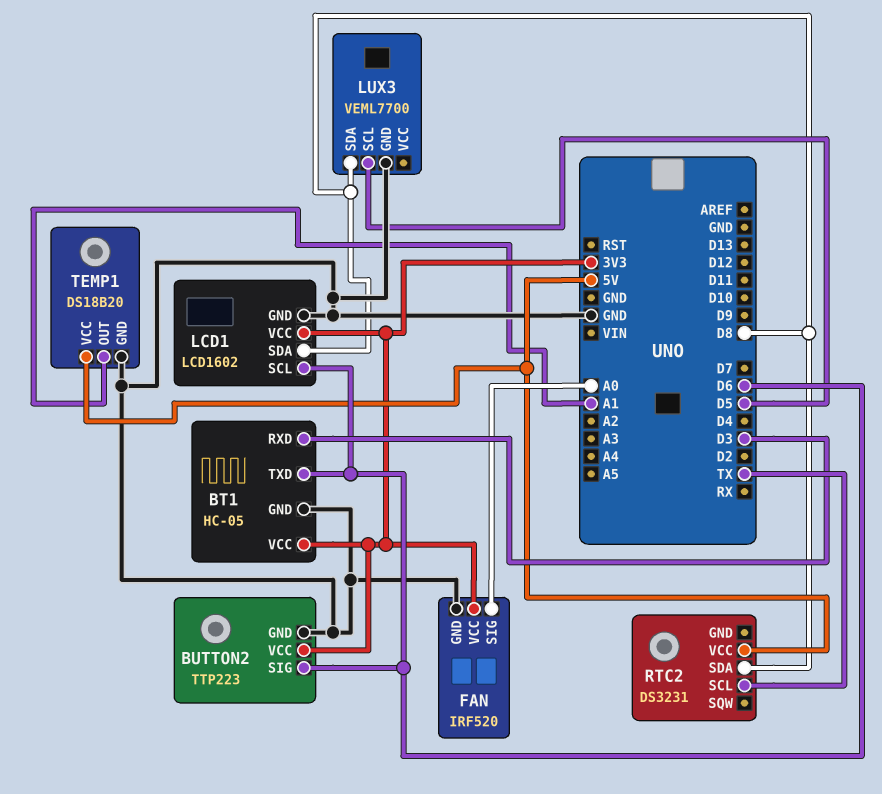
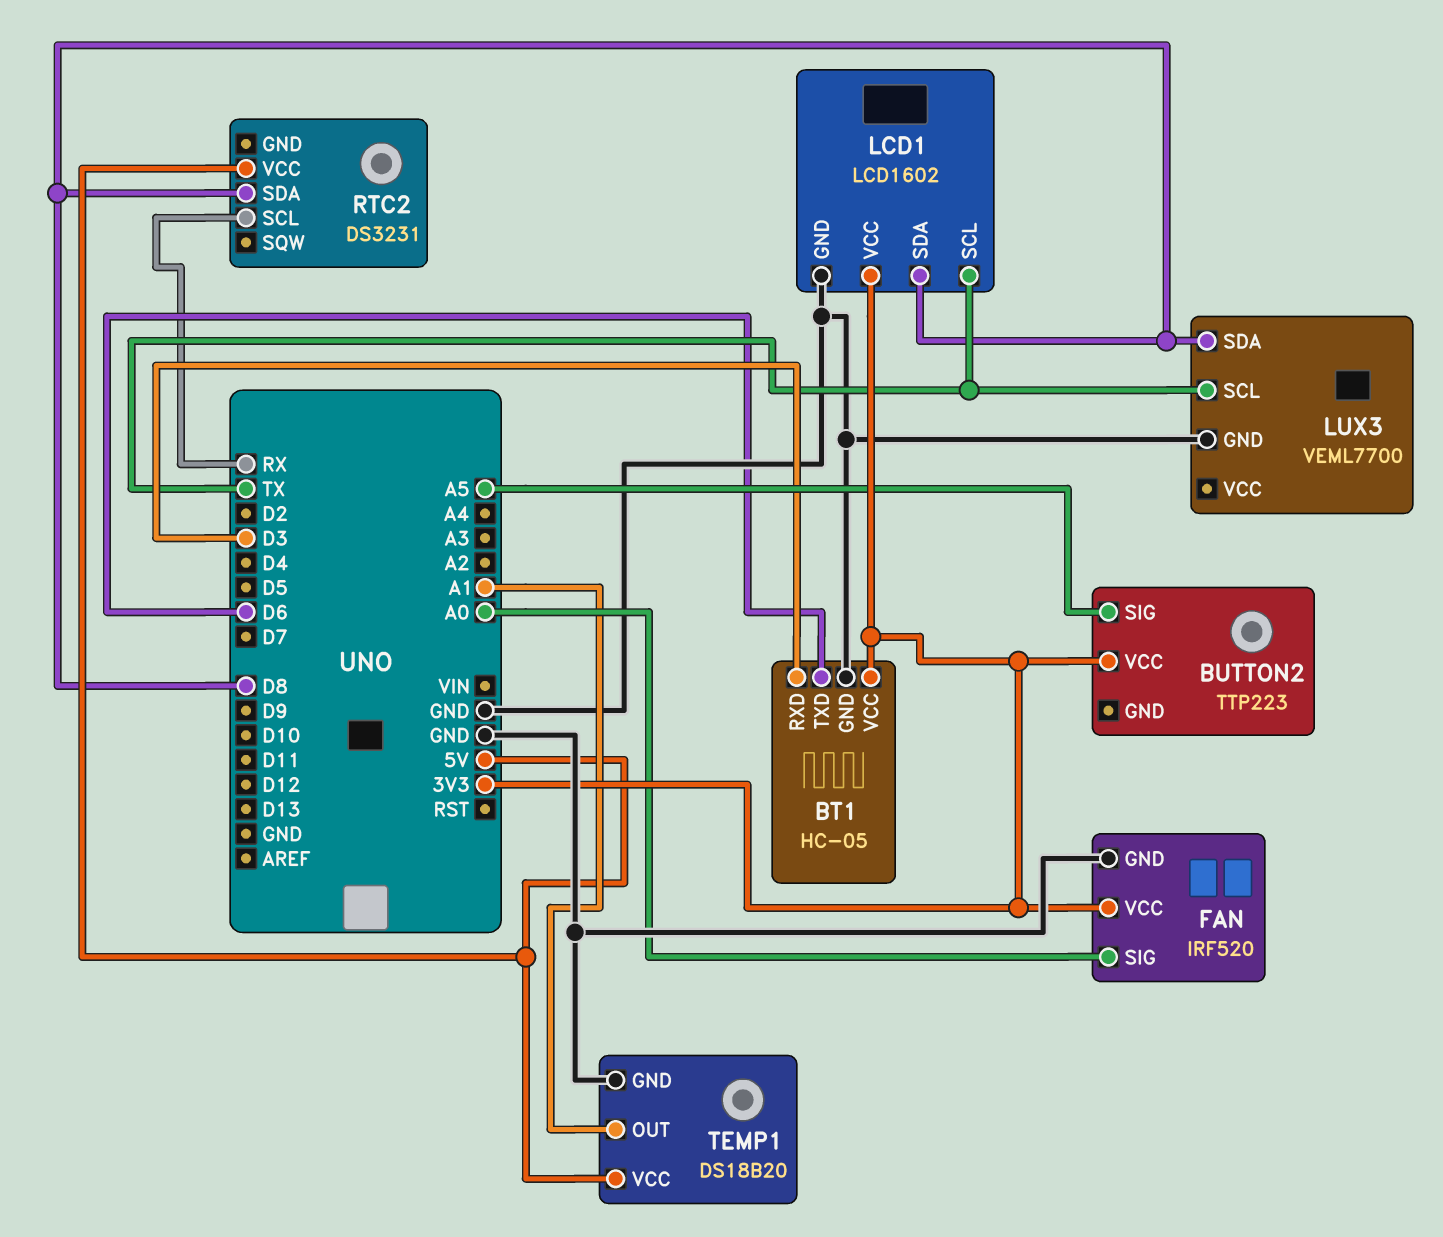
BUTTON2 pin GND: GND -> none
BUTTON2 pin SIG: D6 -> A5
LCD1 pin SCL: D6 -> TX
LUX3 pin SCL: D5 -> TX
RTC2 pin SCL: TX -> RX

